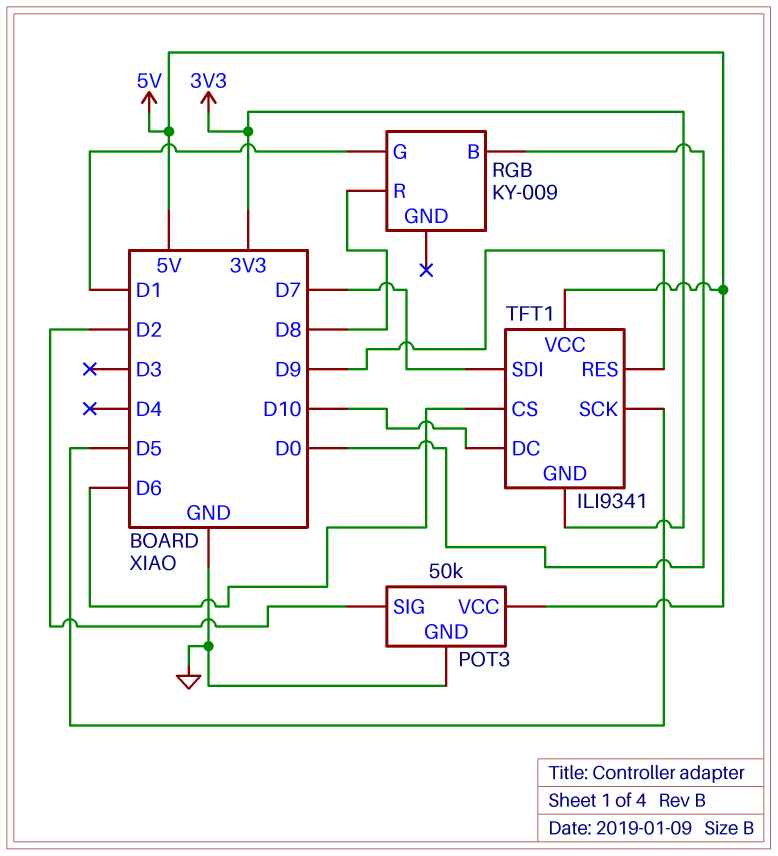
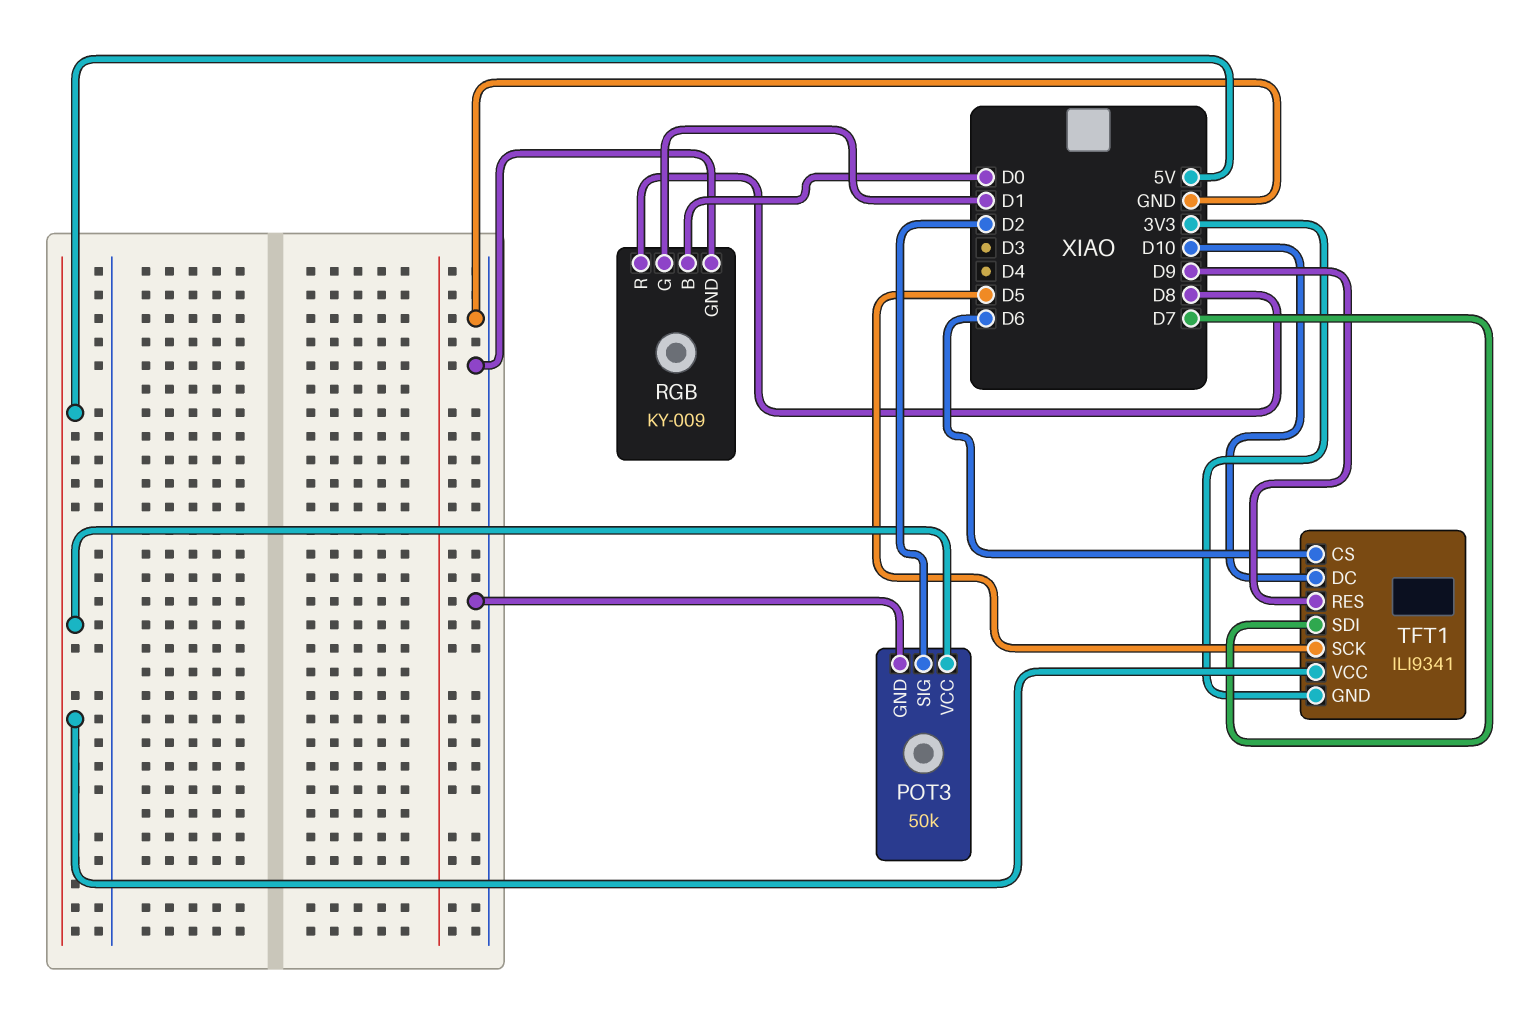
RGB pin GND: none -> GND

